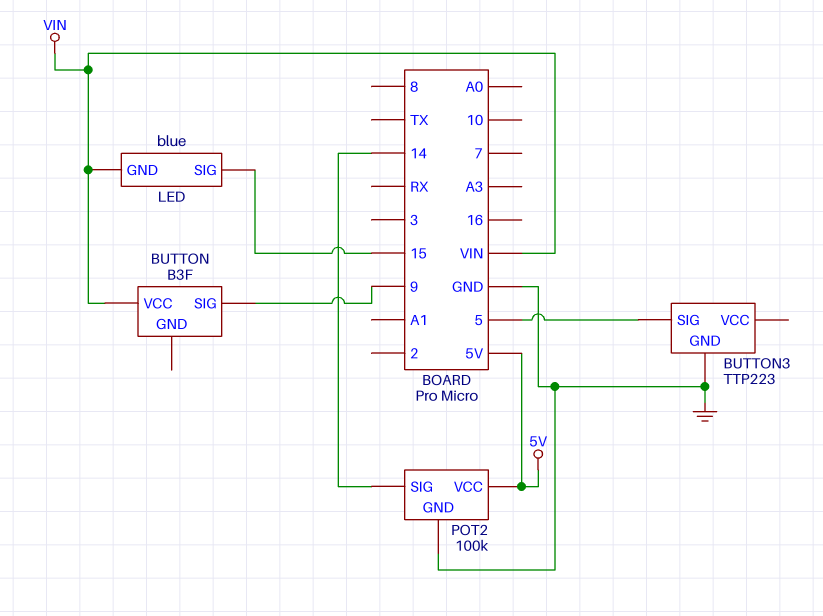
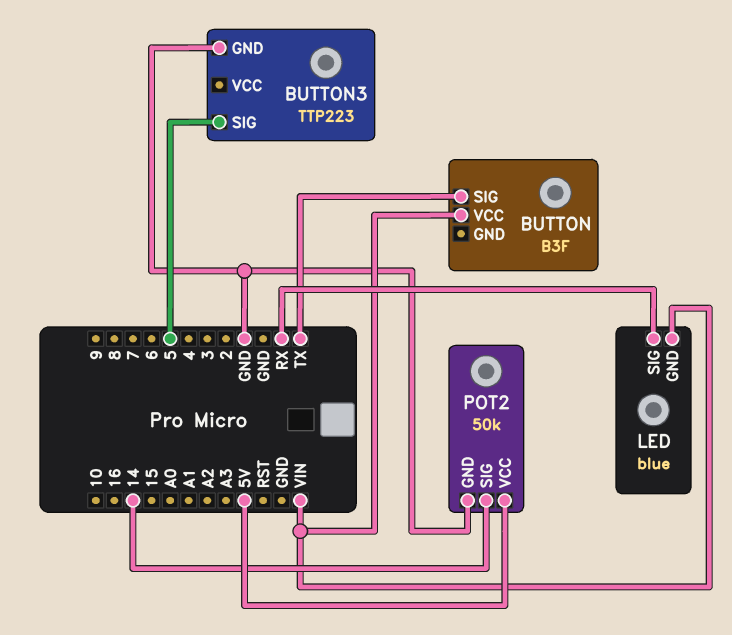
BUTTON pin SIG: 9 -> TX
LED pin SIG: 15 -> RX
POT2: 100k -> 50k

